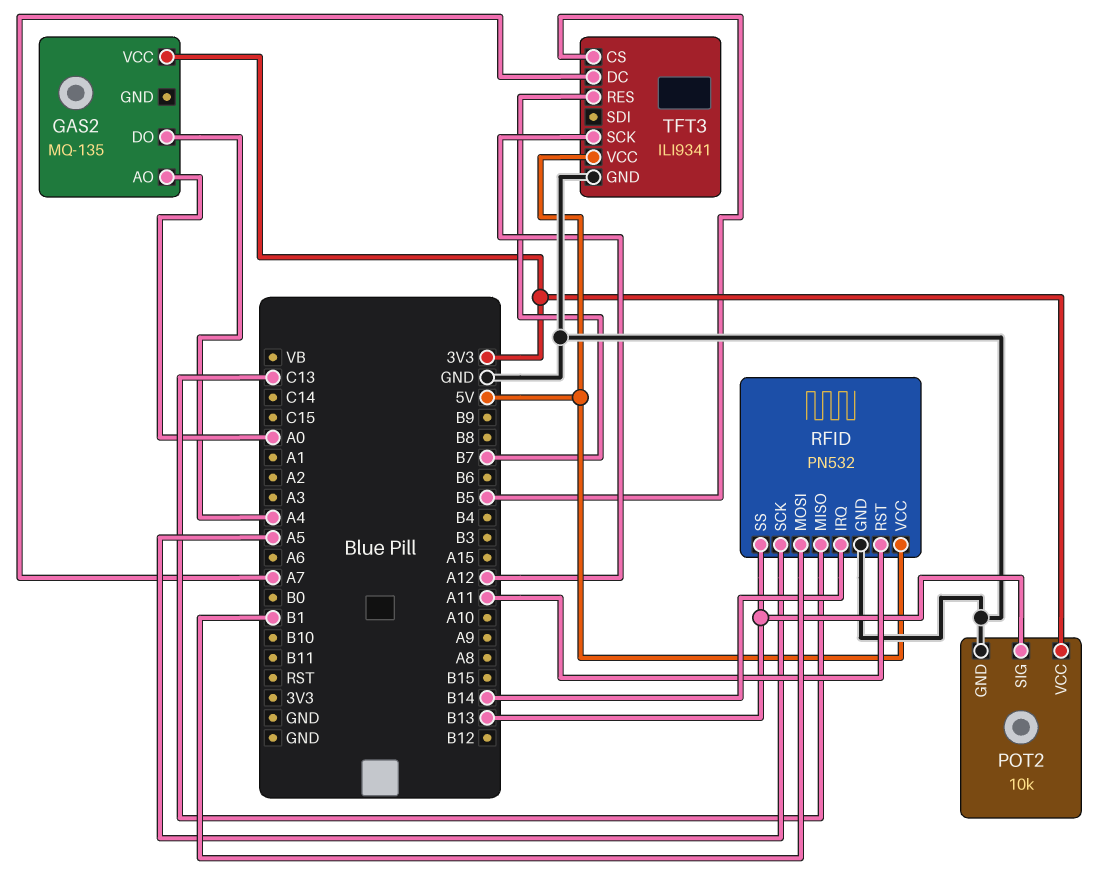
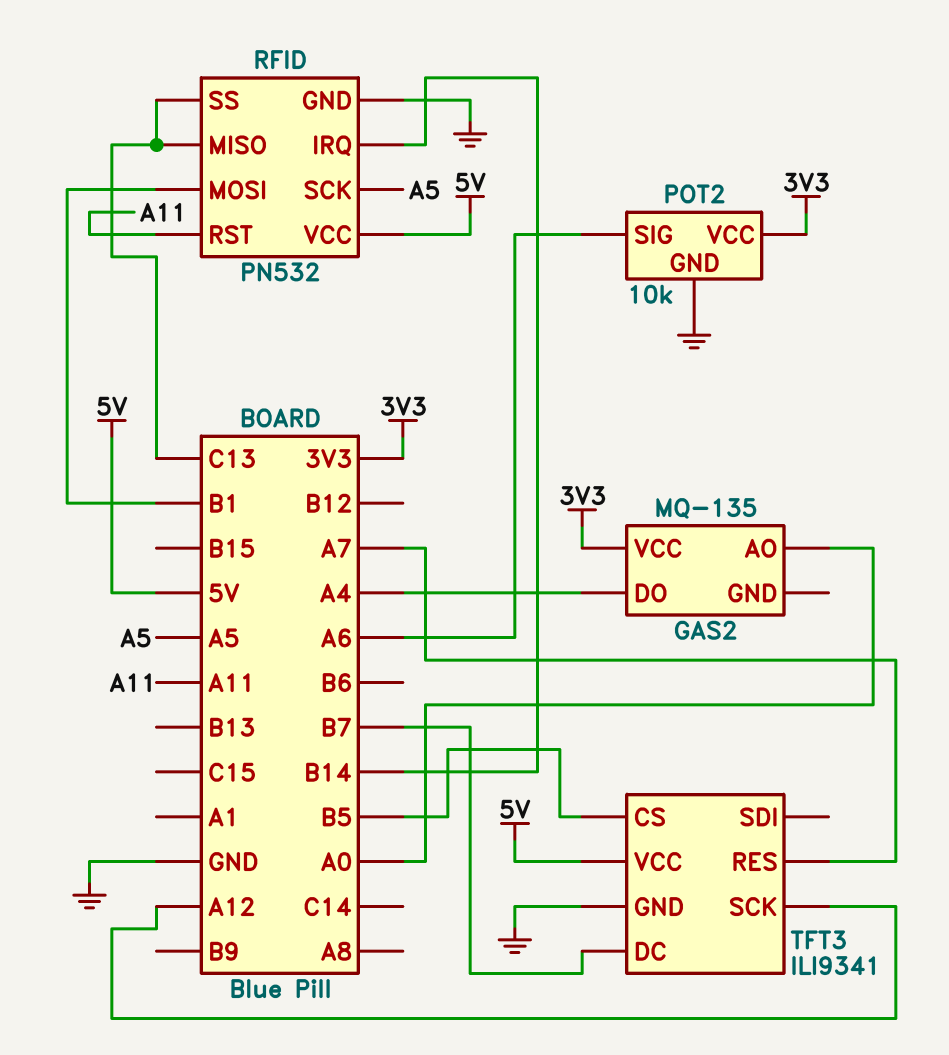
POT2 pin SIG: B13 -> A6
RFID pin SS: B13 -> C13
TFT3 pin DC: A7 -> B7
TFT3 pin RES: B7 -> A7

